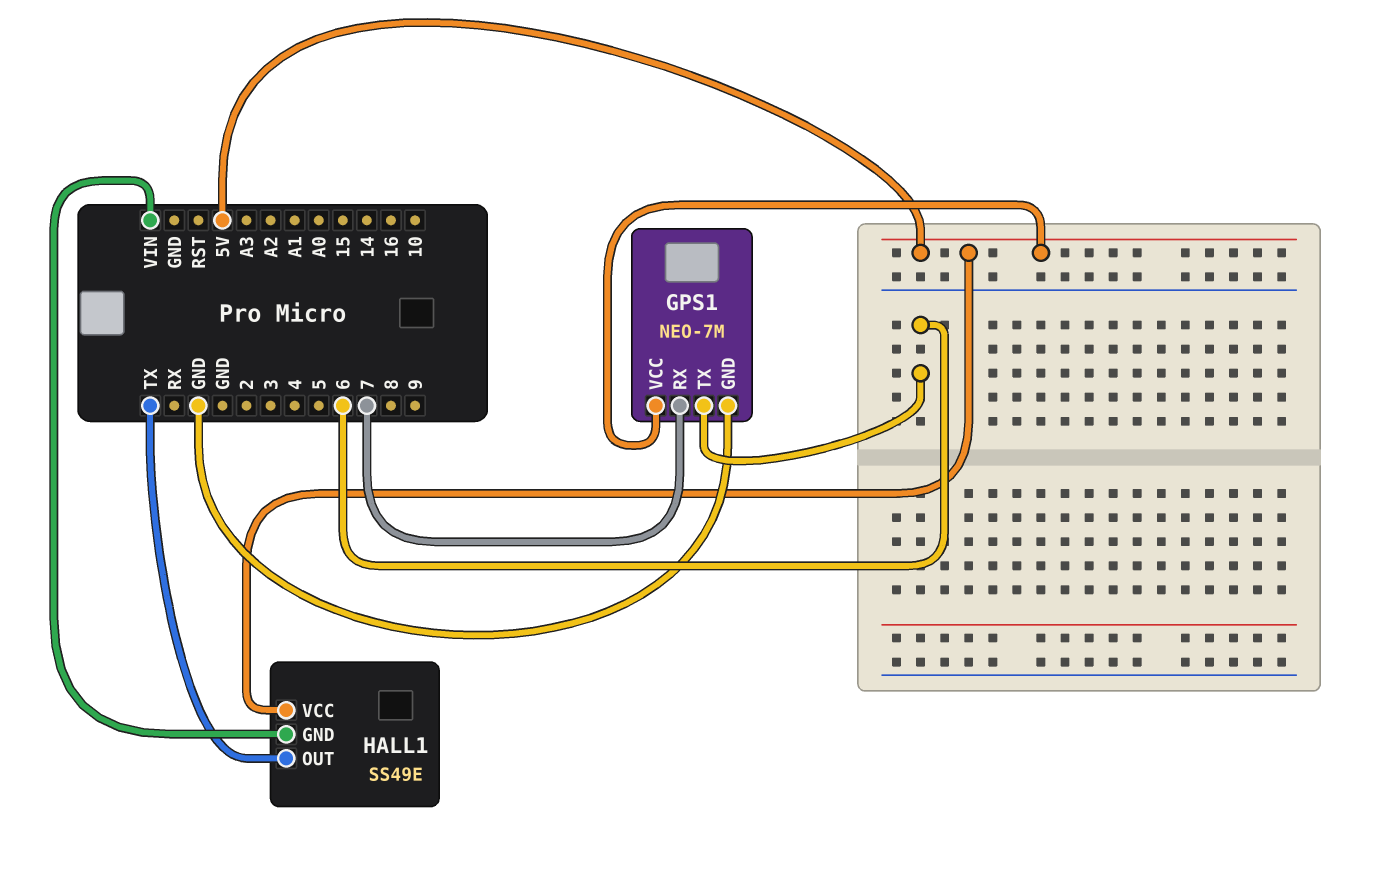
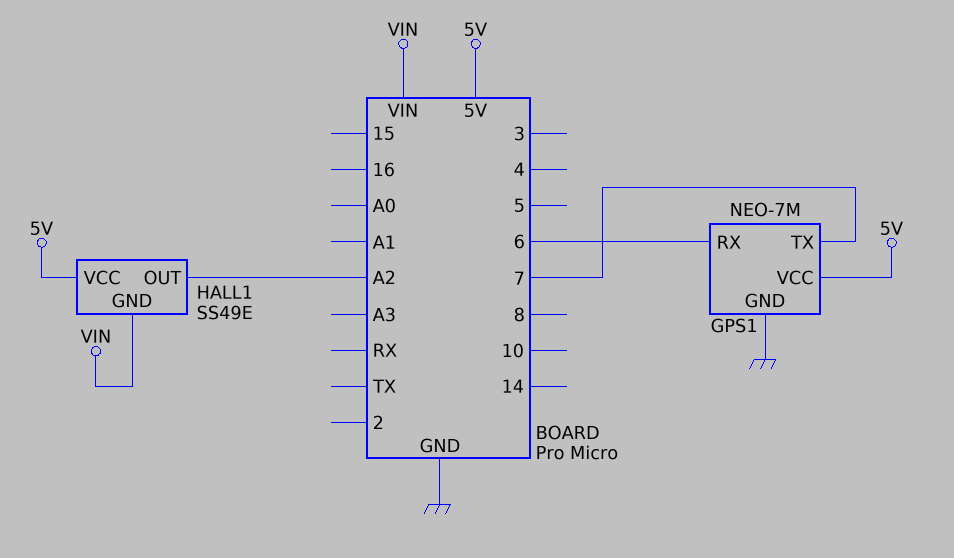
GPS1 pin RX: 7 -> 6
GPS1 pin TX: 6 -> 7
HALL1 pin OUT: TX -> A2

